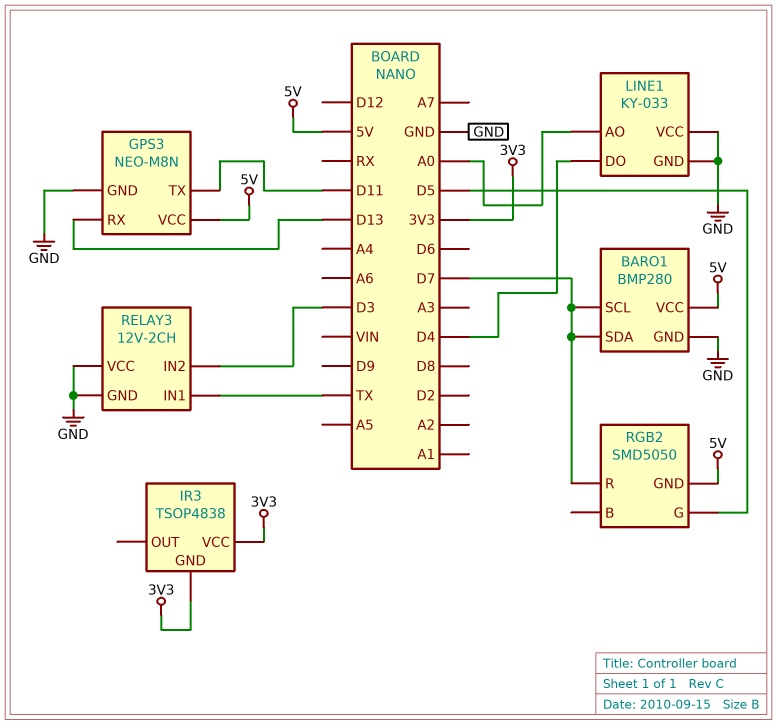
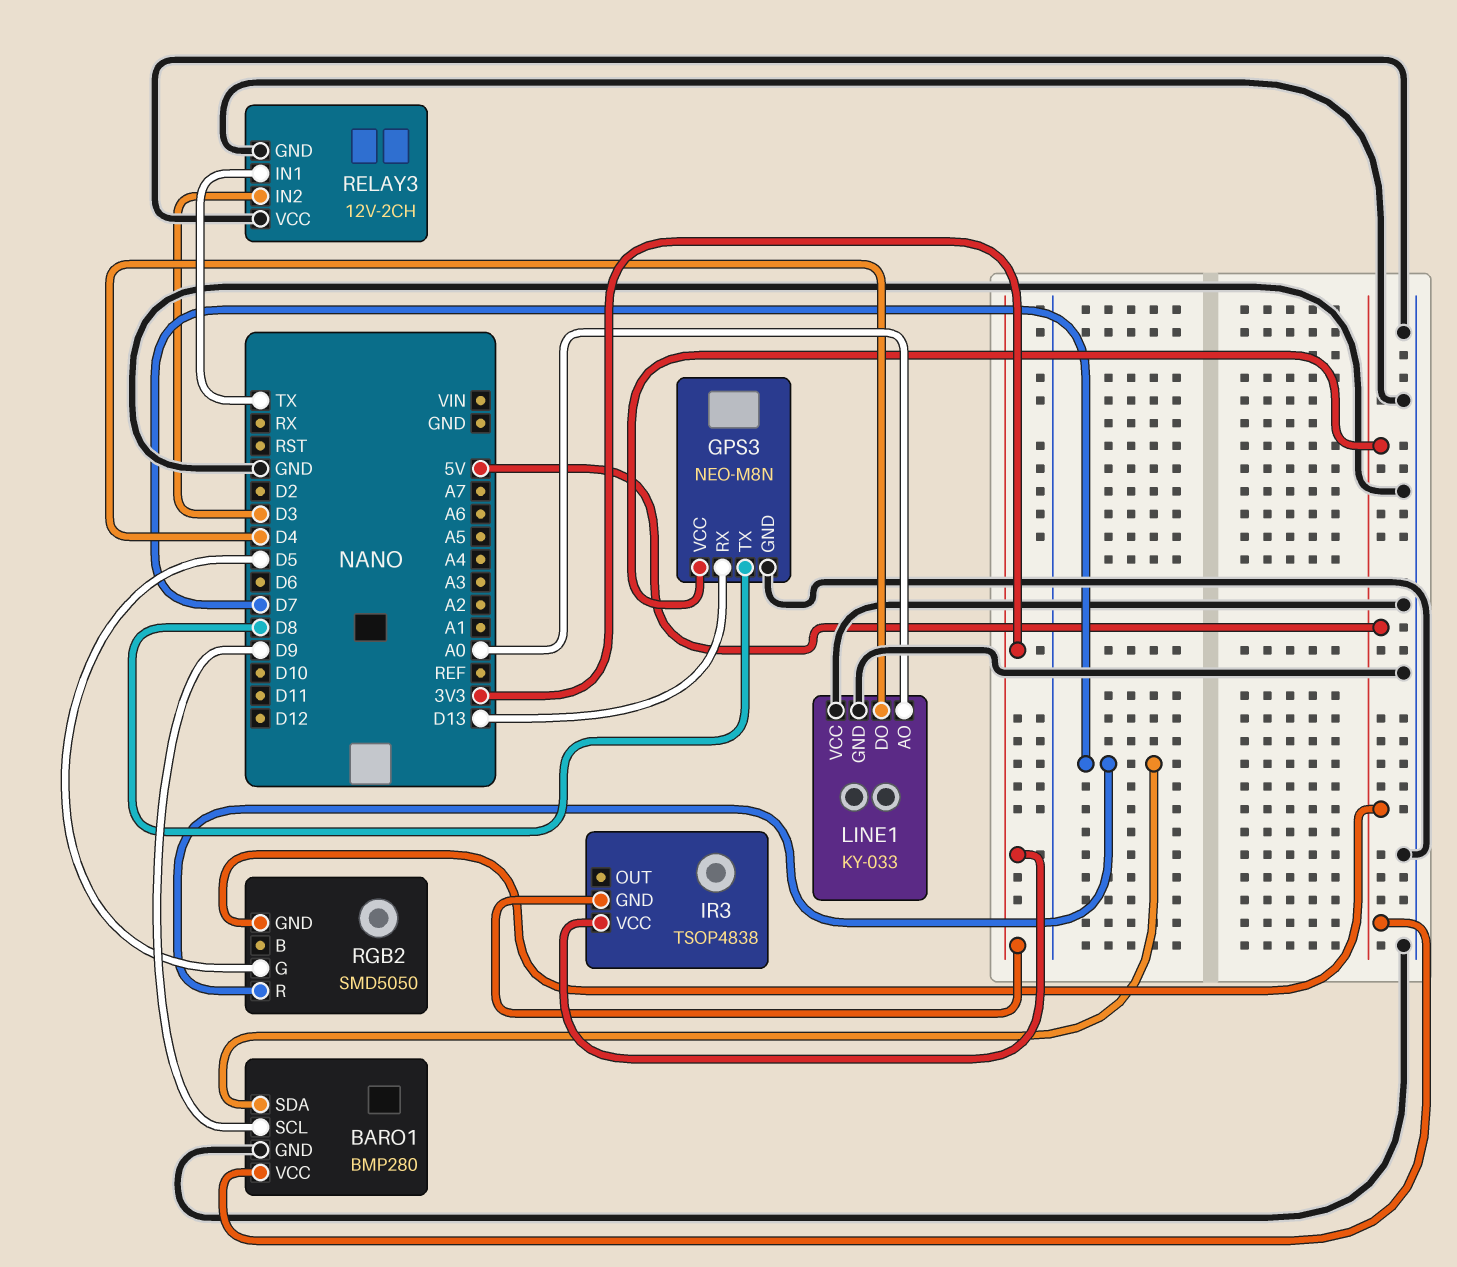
BARO1 pin SCL: D7 -> D9
GPS3 pin TX: D11 -> D8

